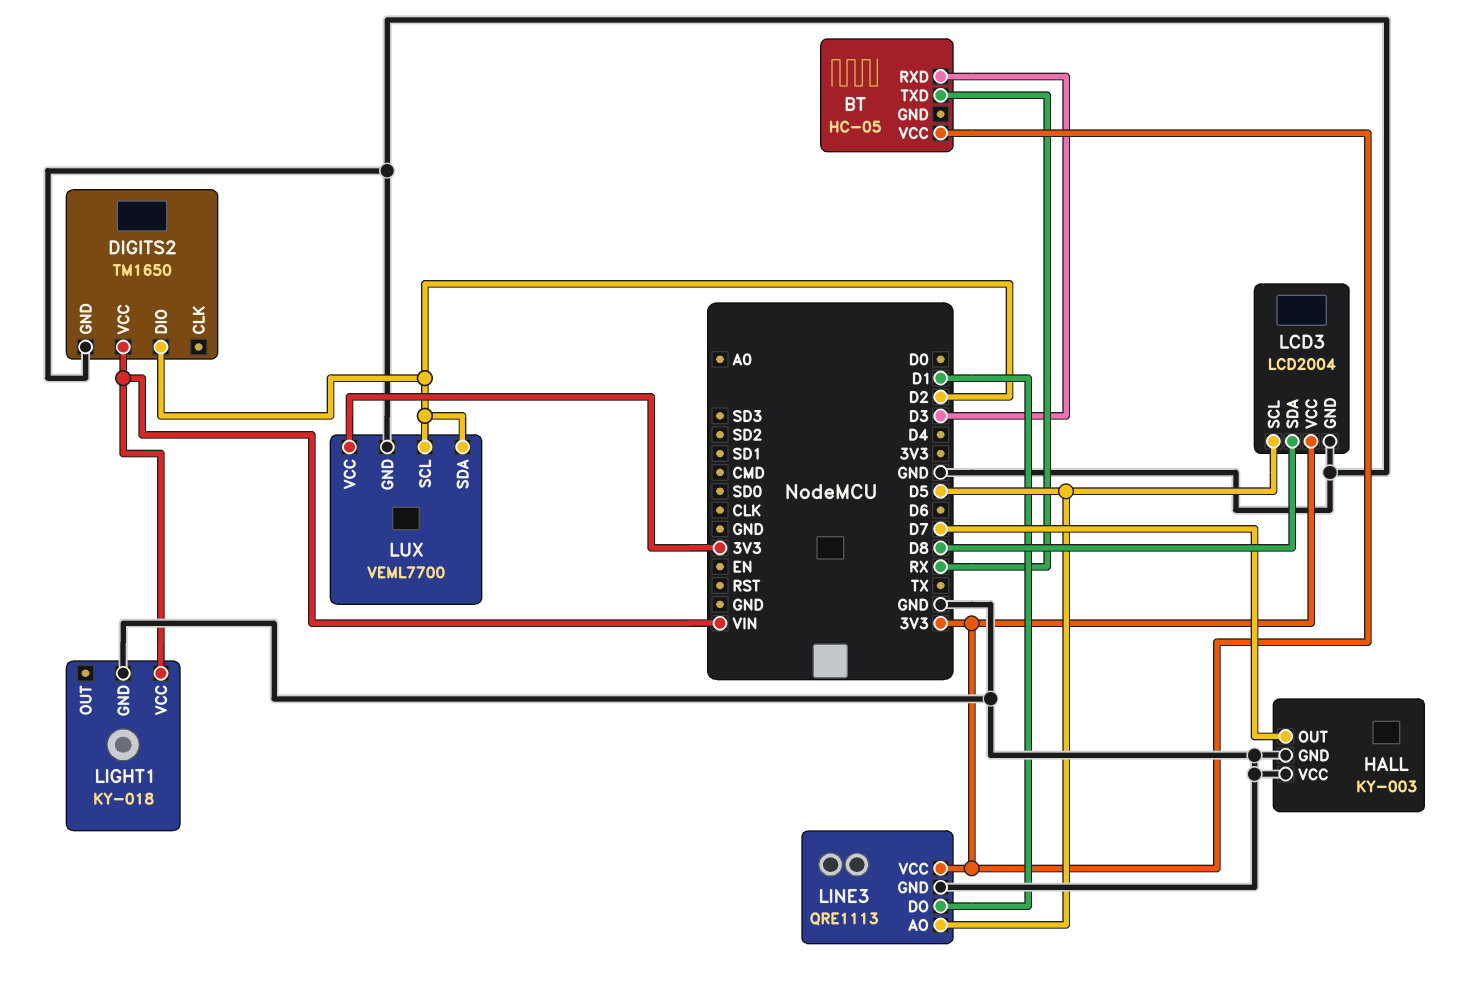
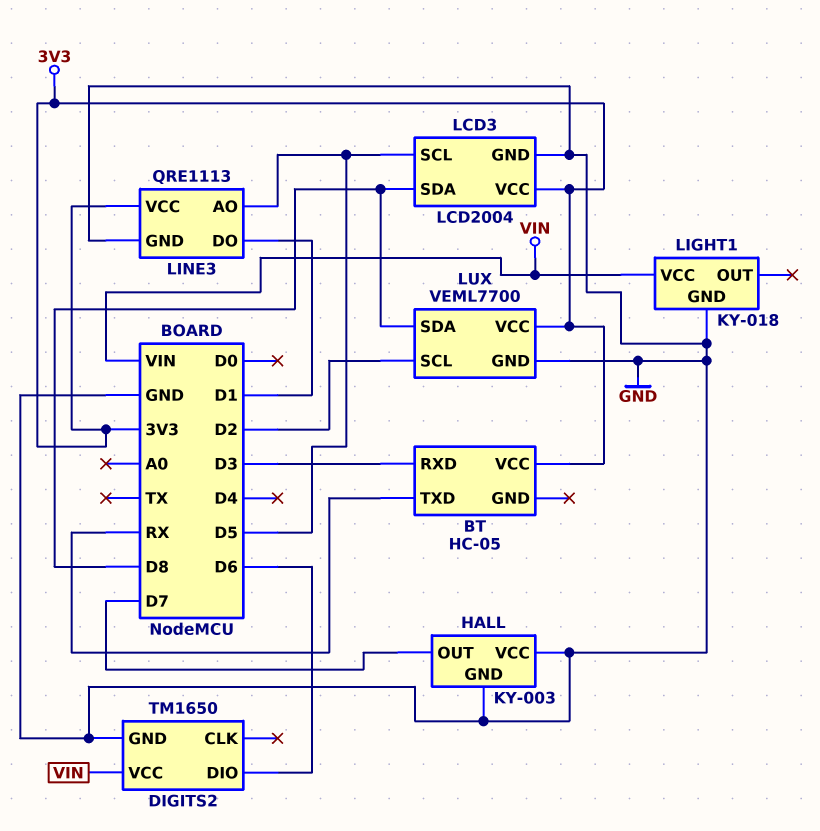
DIGITS2 pin DIO: D2 -> D6
LUX pin SDA: D2 -> D8

